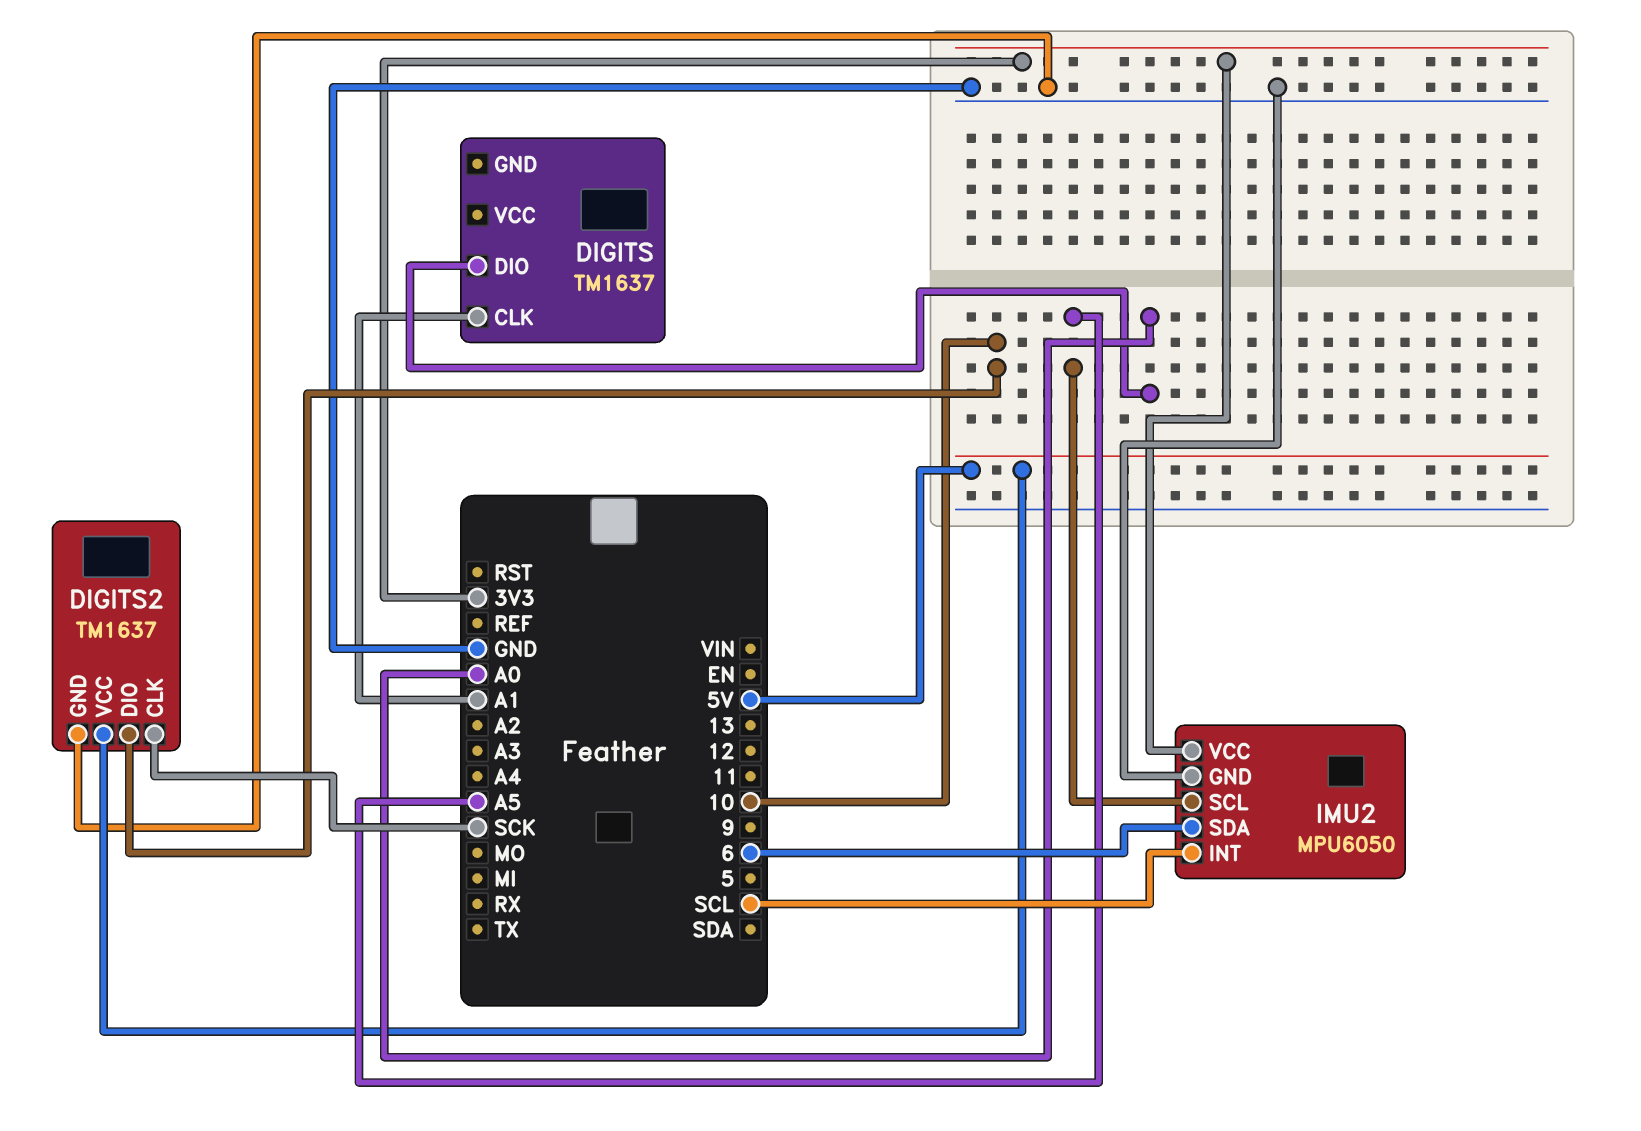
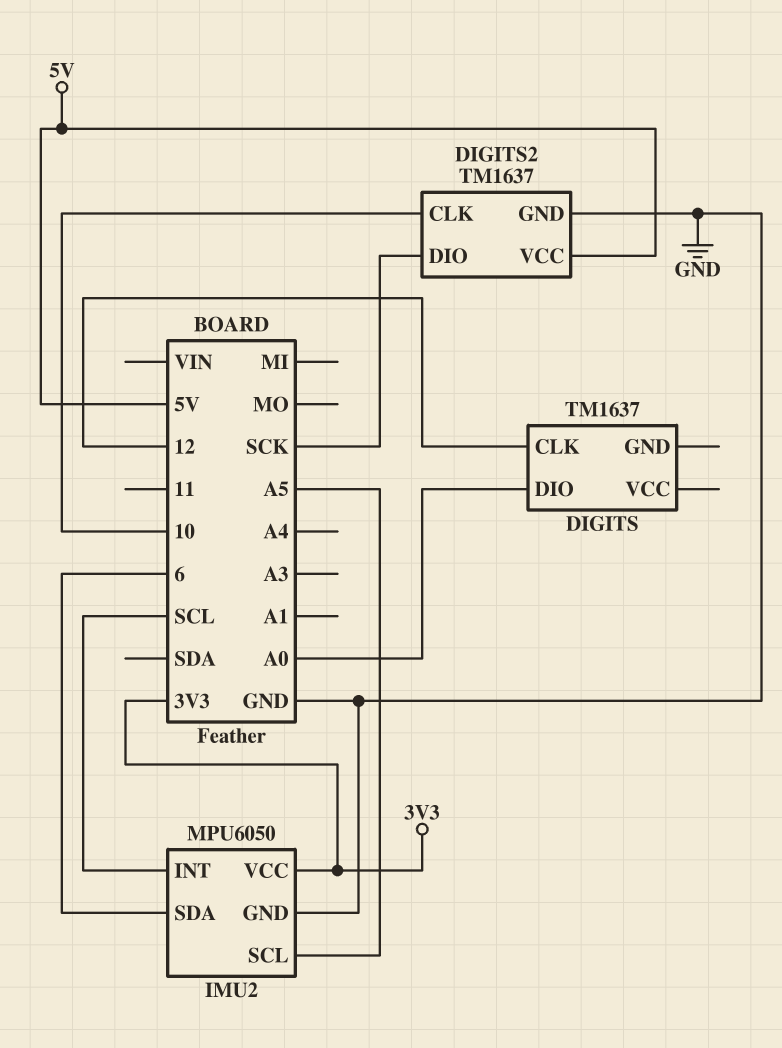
DIGITS pin CLK: A1 -> 12
DIGITS2 pin CLK: SCK -> 10
DIGITS2 pin DIO: 10 -> SCK

